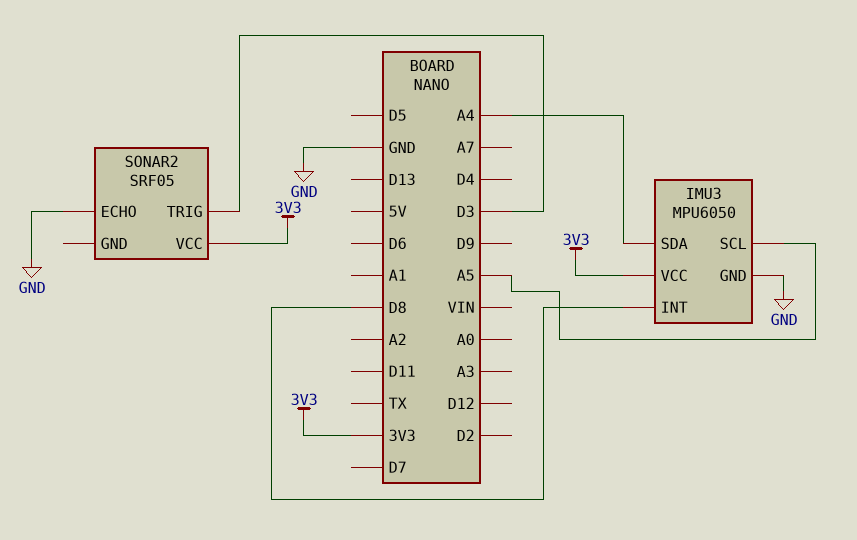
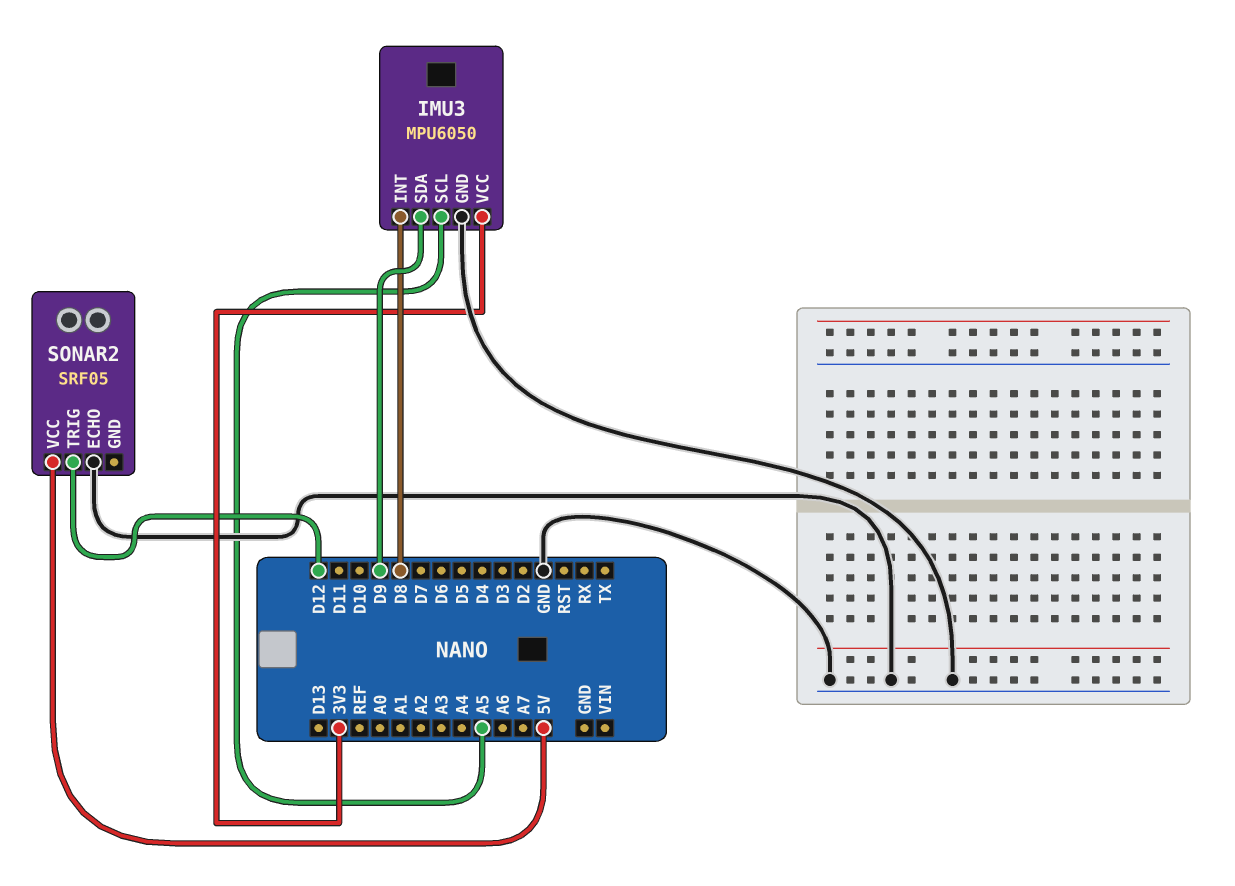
IMU3 pin SDA: A4 -> D9
SONAR2 pin TRIG: D3 -> D12
SONAR2 pin VCC: 3V3 -> 5V

